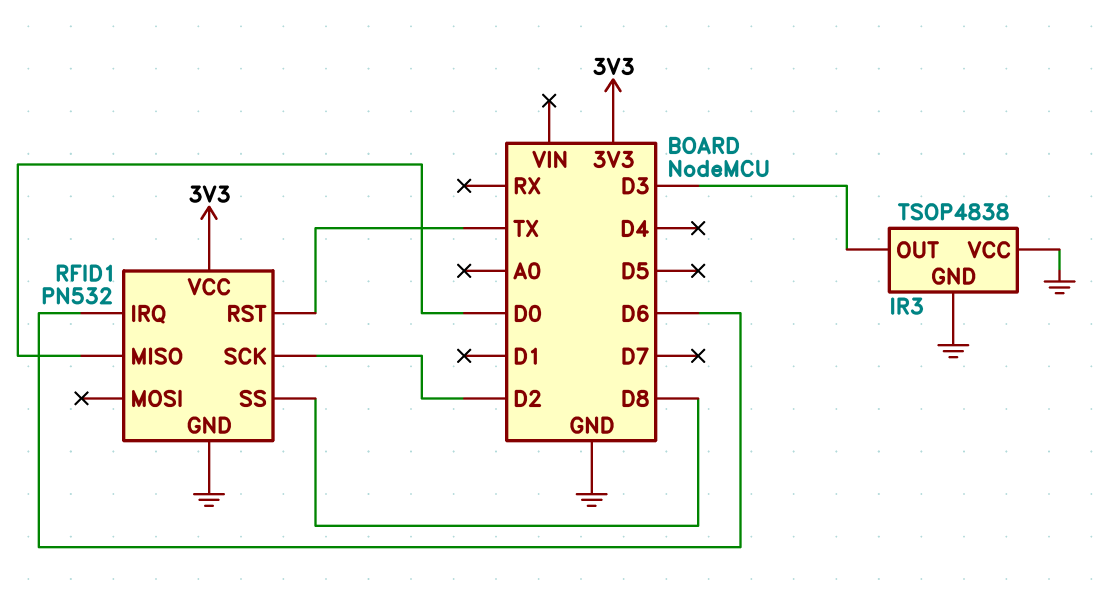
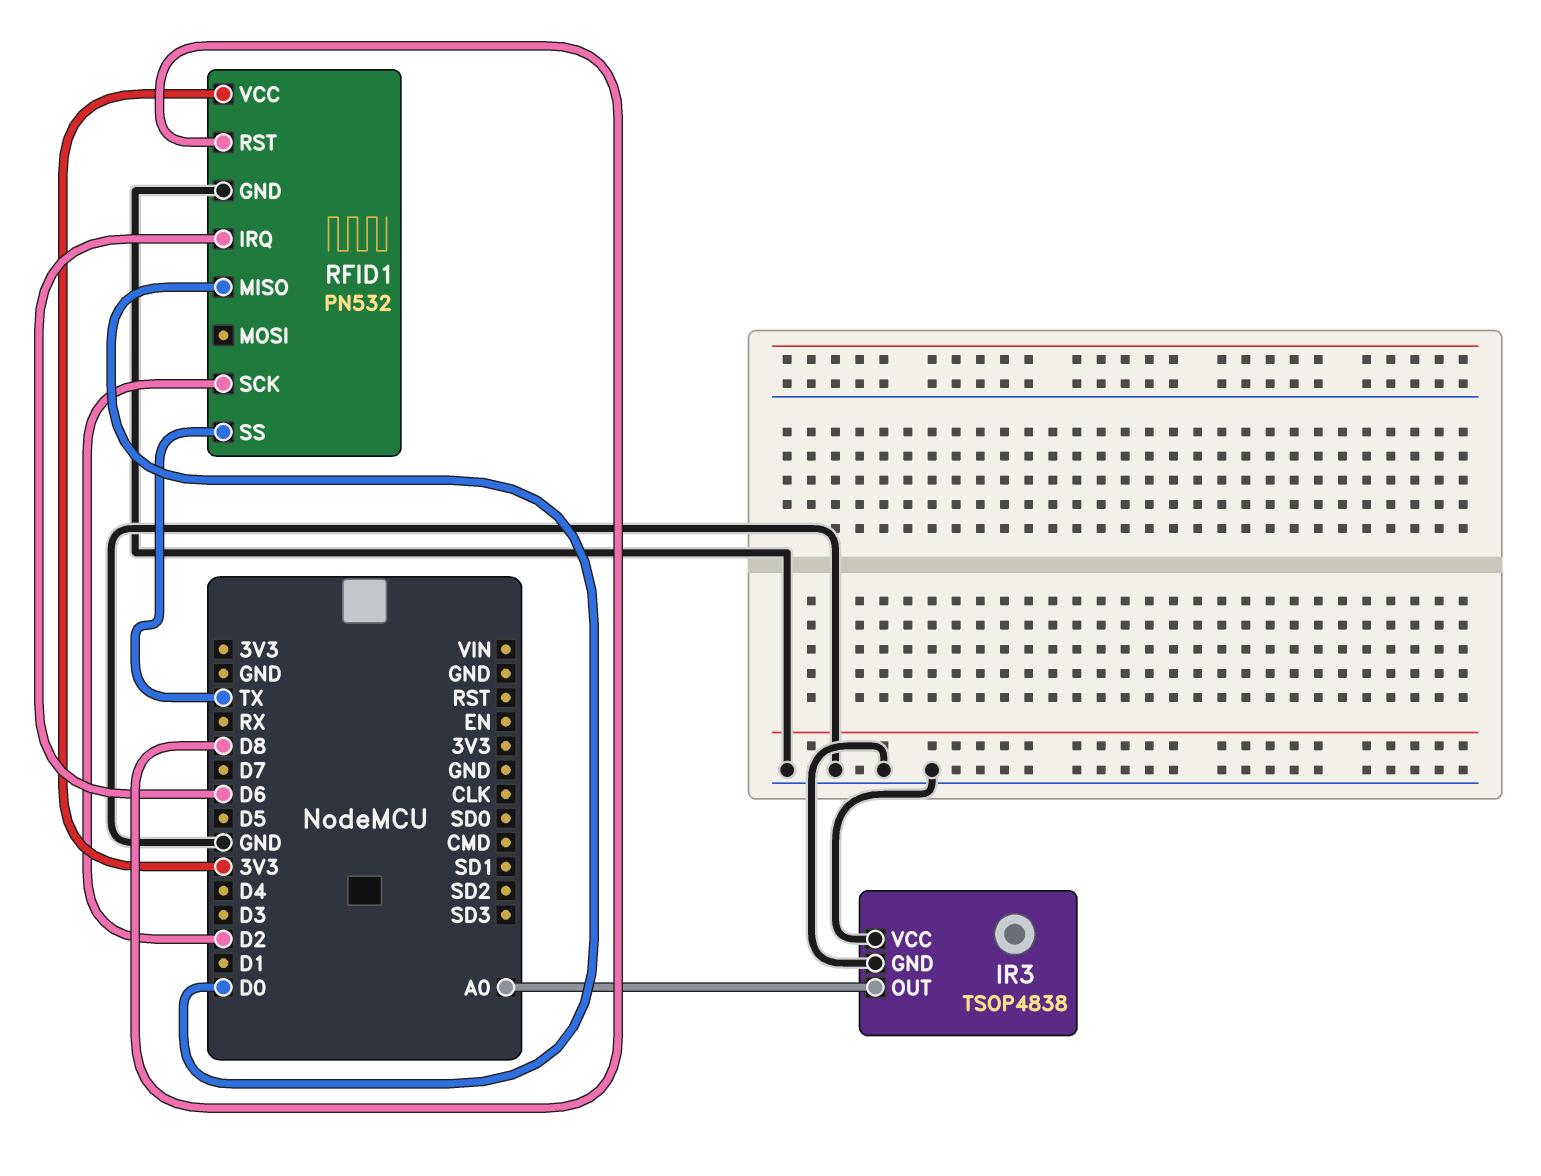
IR3 pin OUT: D3 -> A0
RFID1 pin RST: TX -> D8
RFID1 pin SS: D8 -> TX

